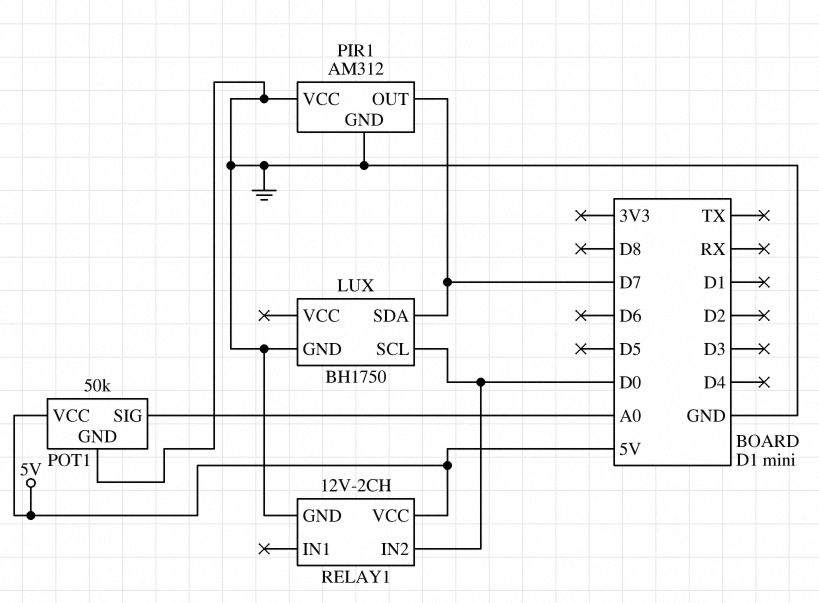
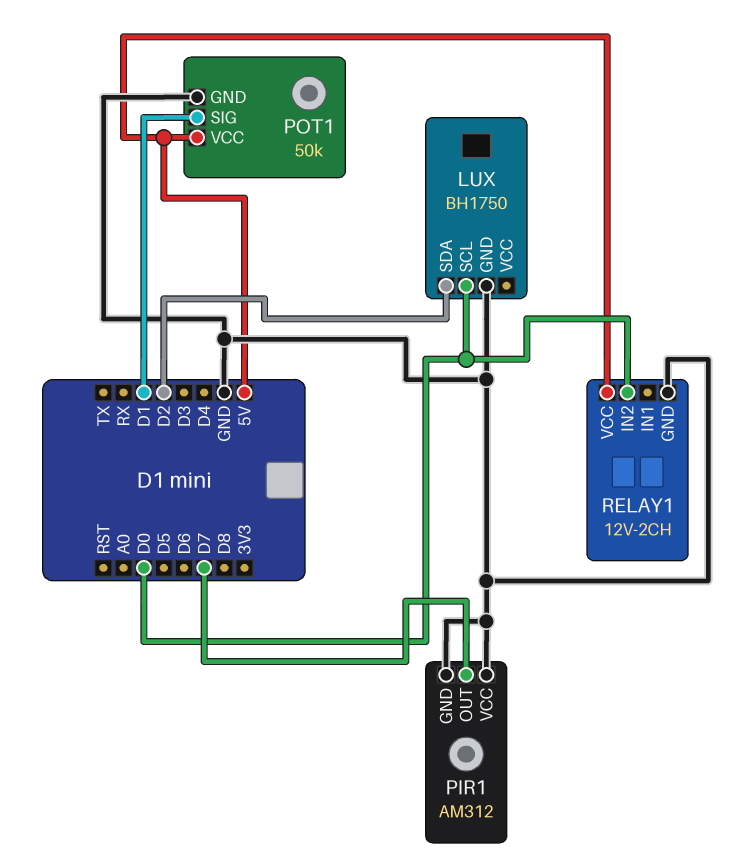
LUX pin SDA: D7 -> D2
POT1 pin SIG: A0 -> D1

